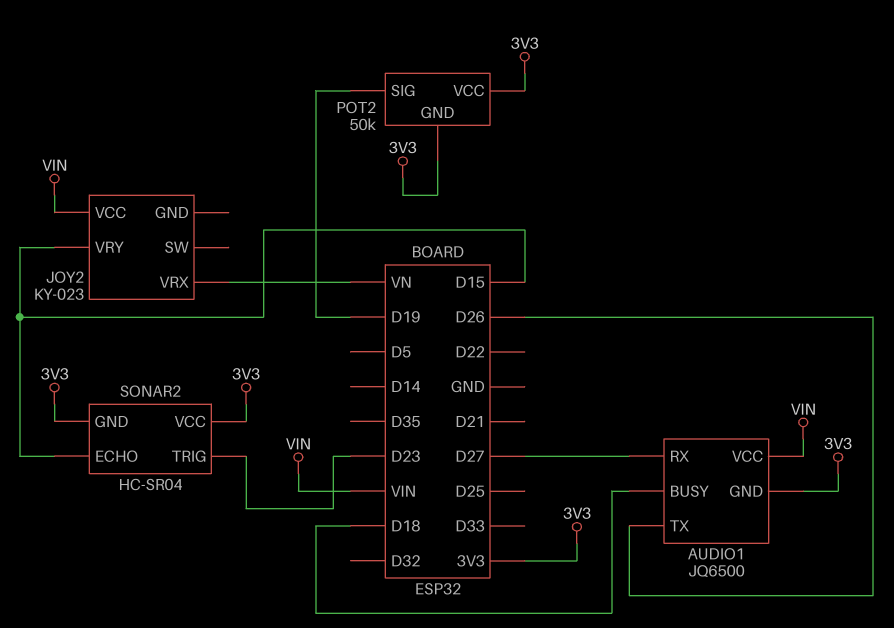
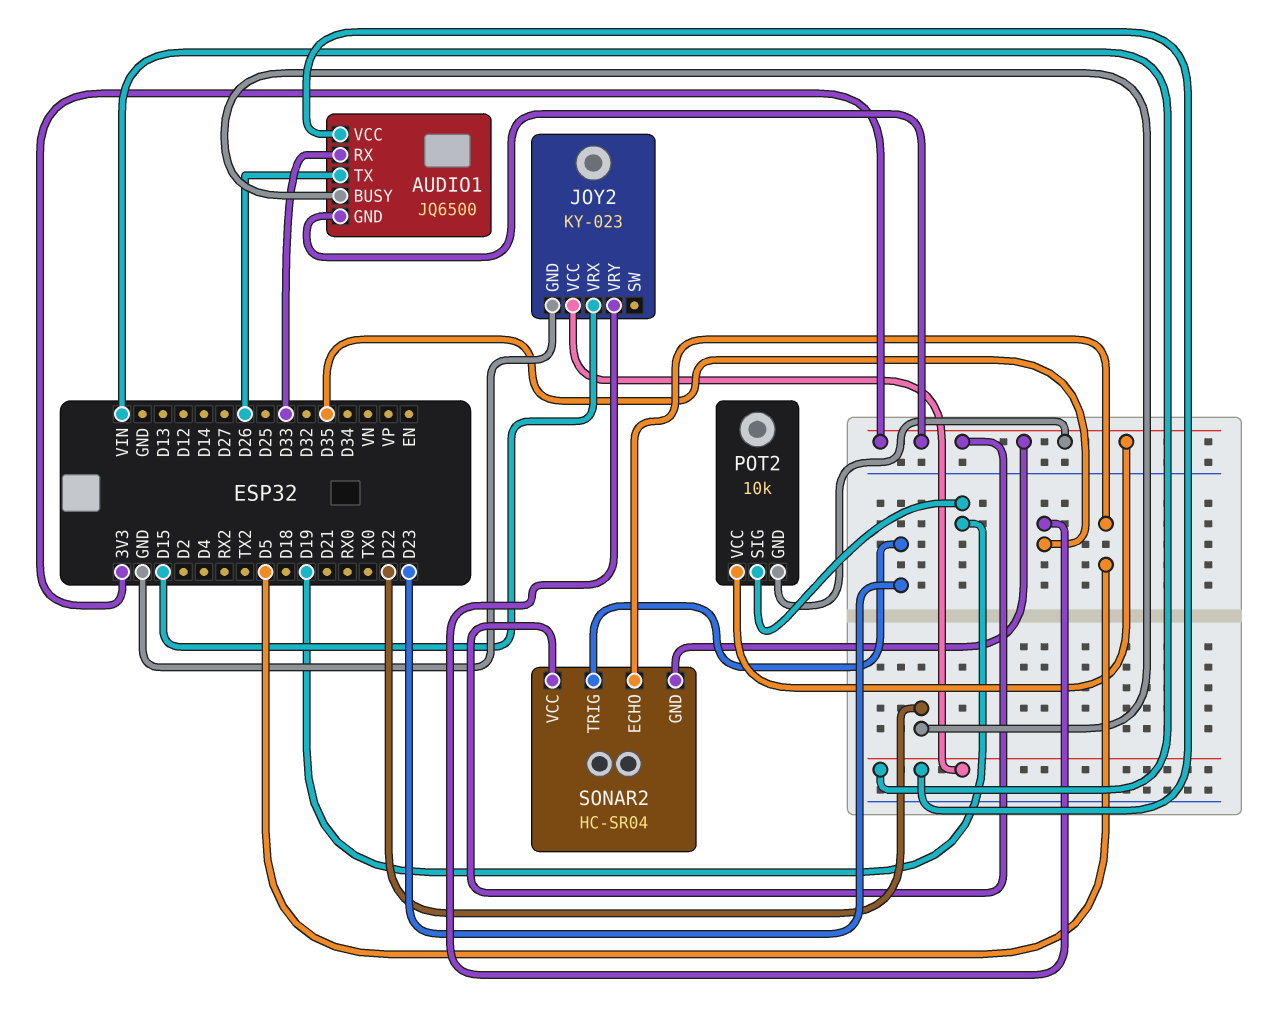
AUDIO1 pin BUSY: D18 -> D22
AUDIO1 pin RX: D27 -> D33
JOY2 pin GND: none -> GND
JOY2 pin VRX: VN -> D15
JOY2 pin VRY: D15 -> D35
POT2: 50k -> 10k
SONAR2 pin ECHO: D15 -> D5

